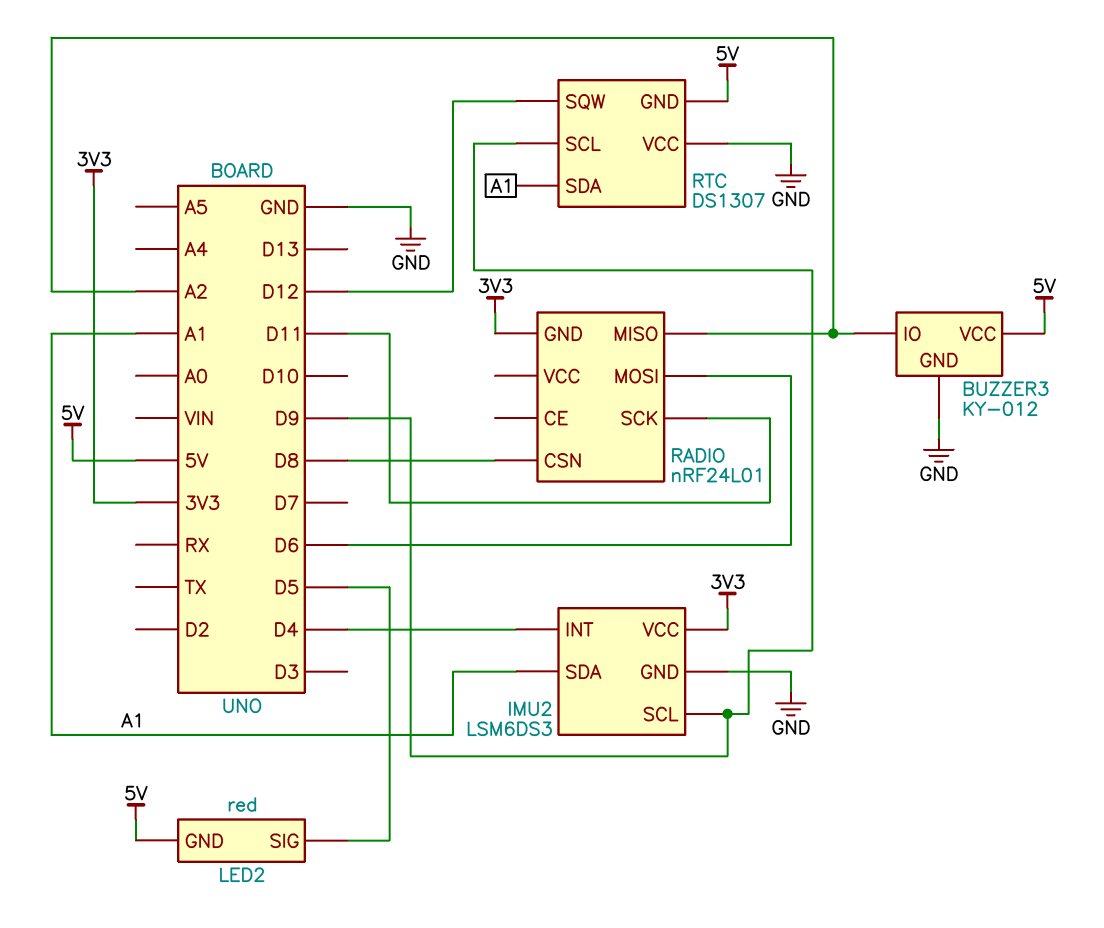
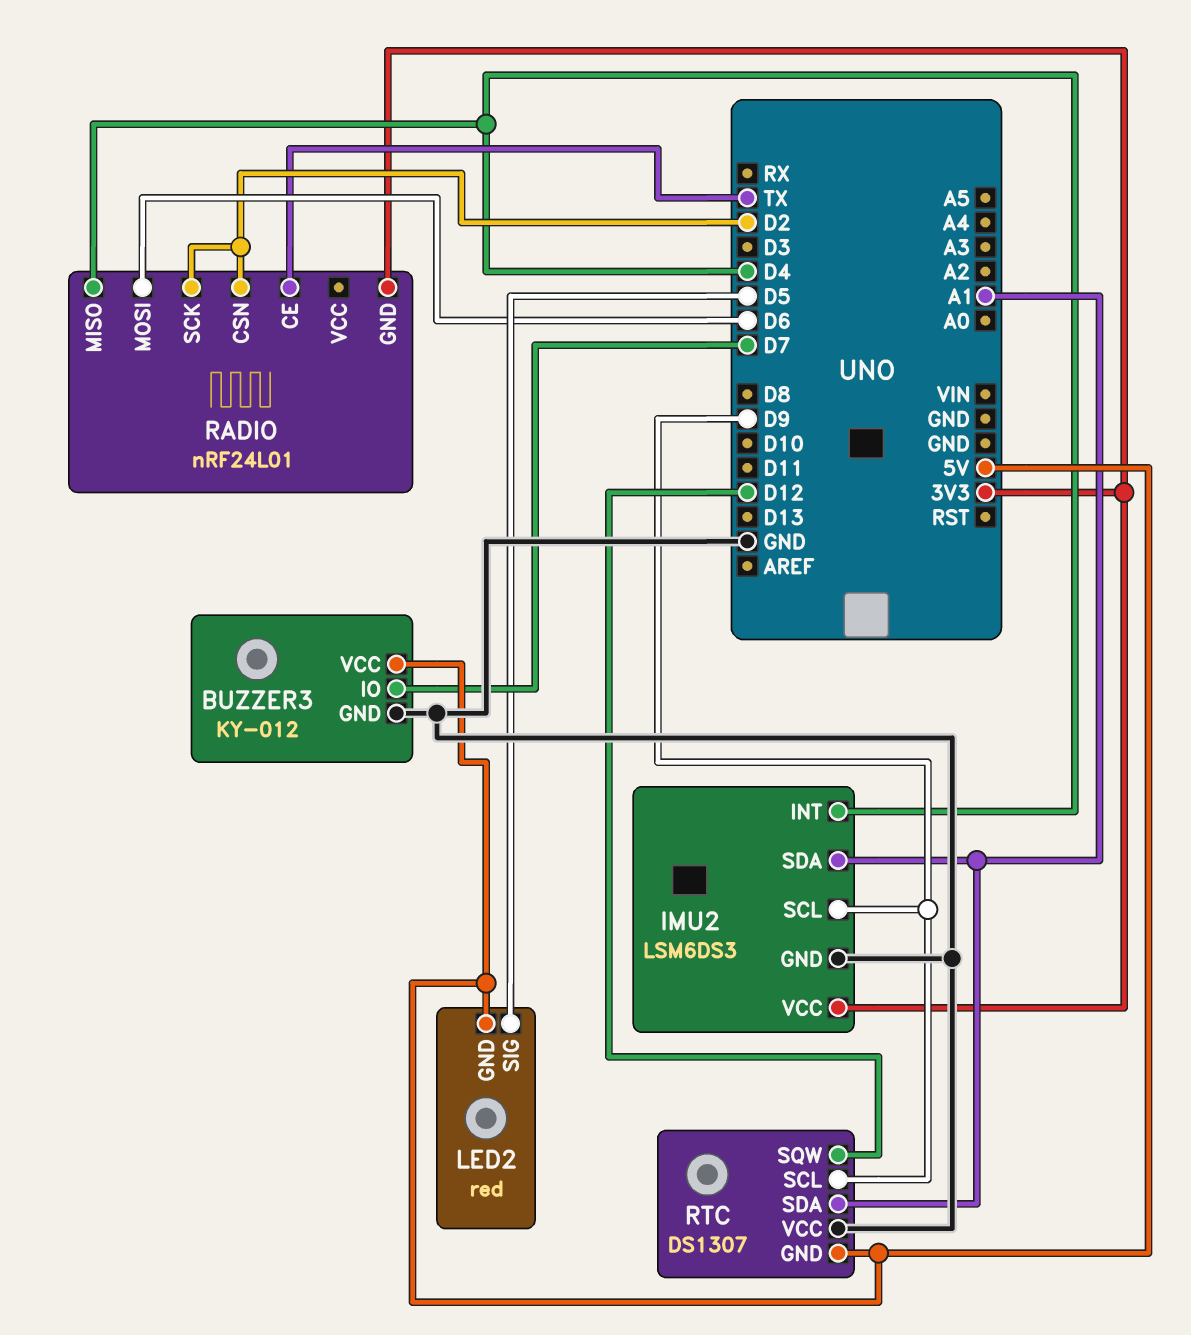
BUZZER3 pin IO: A2 -> D7
RADIO pin CE: none -> TX
RADIO pin CSN: D8 -> D2
RADIO pin MISO: A2 -> D4
RADIO pin SCK: D11 -> D2

